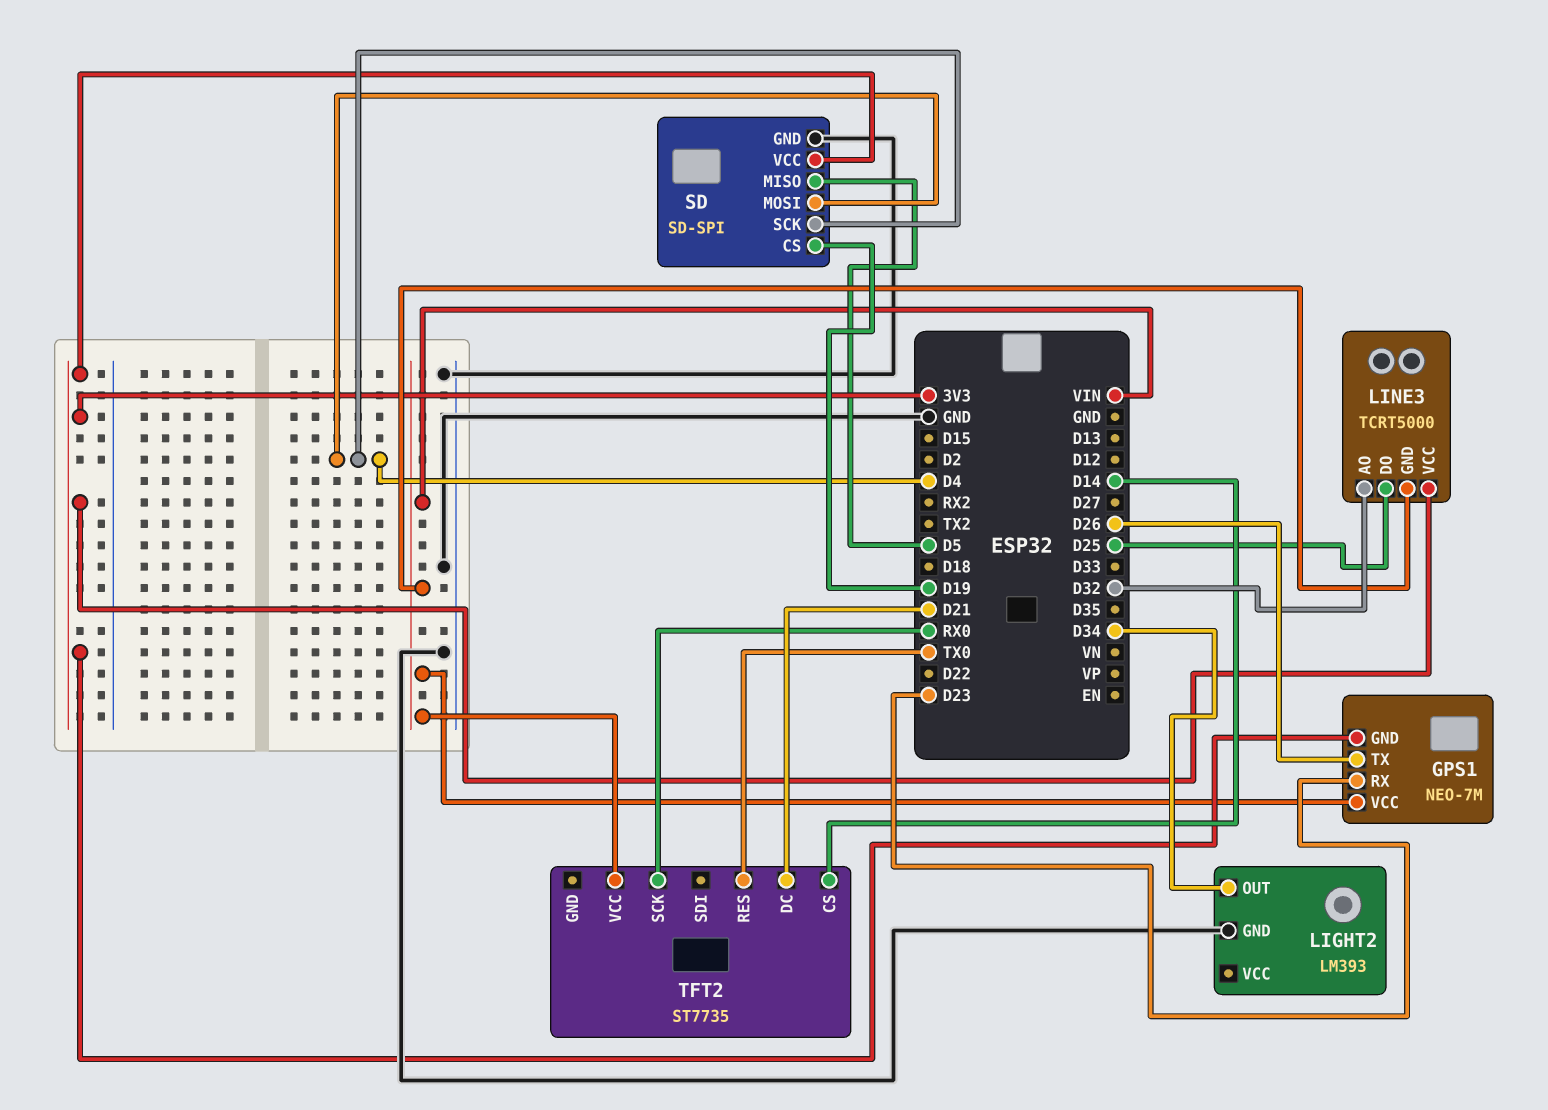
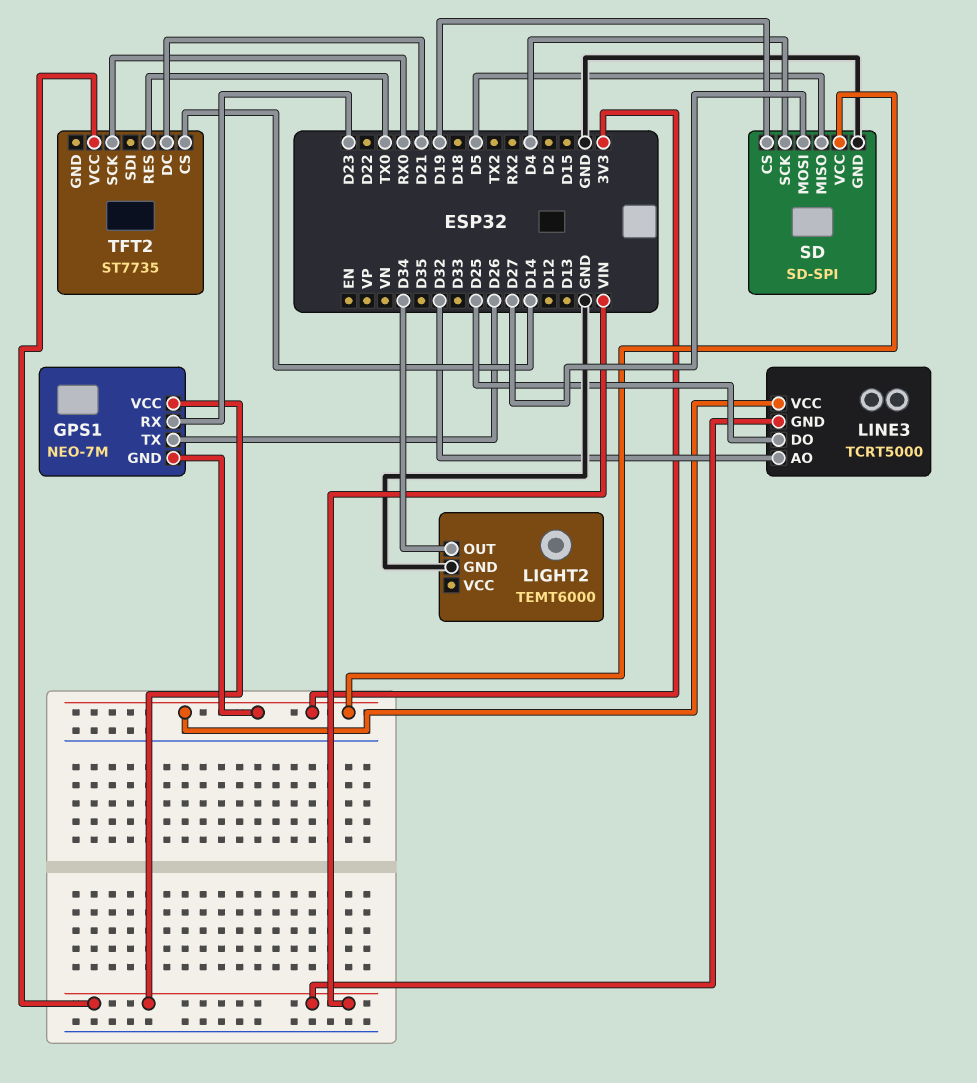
LIGHT2: LM393 -> TEMT6000
SD pin MOSI: D4 -> D27

